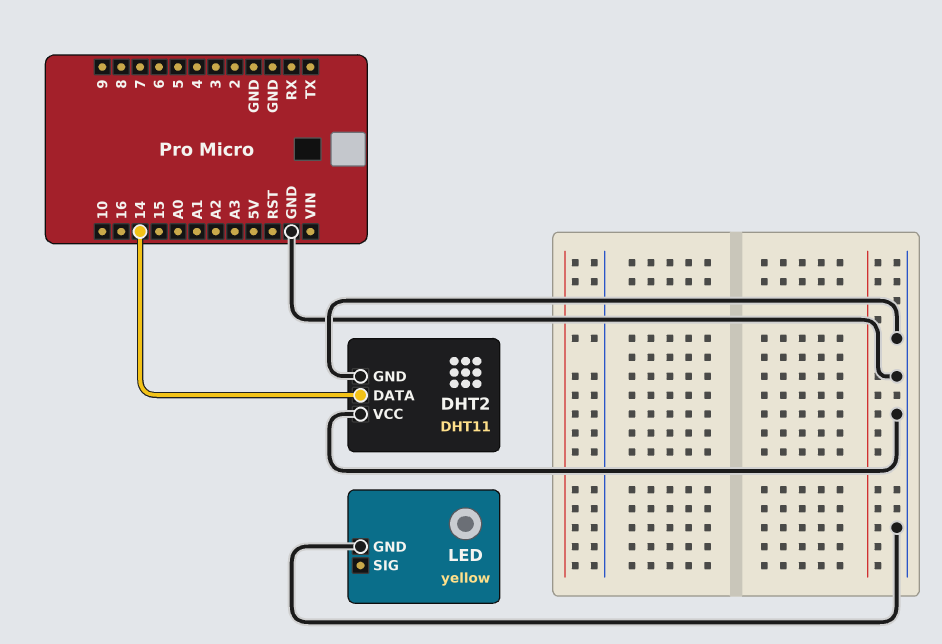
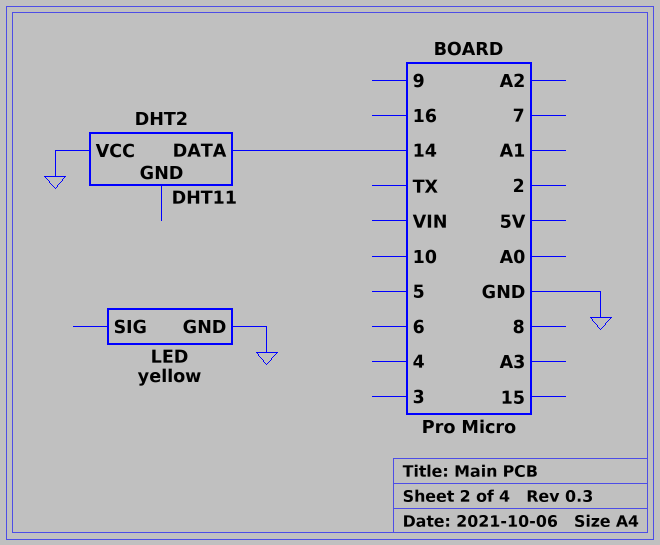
DHT2 pin GND: GND -> none

